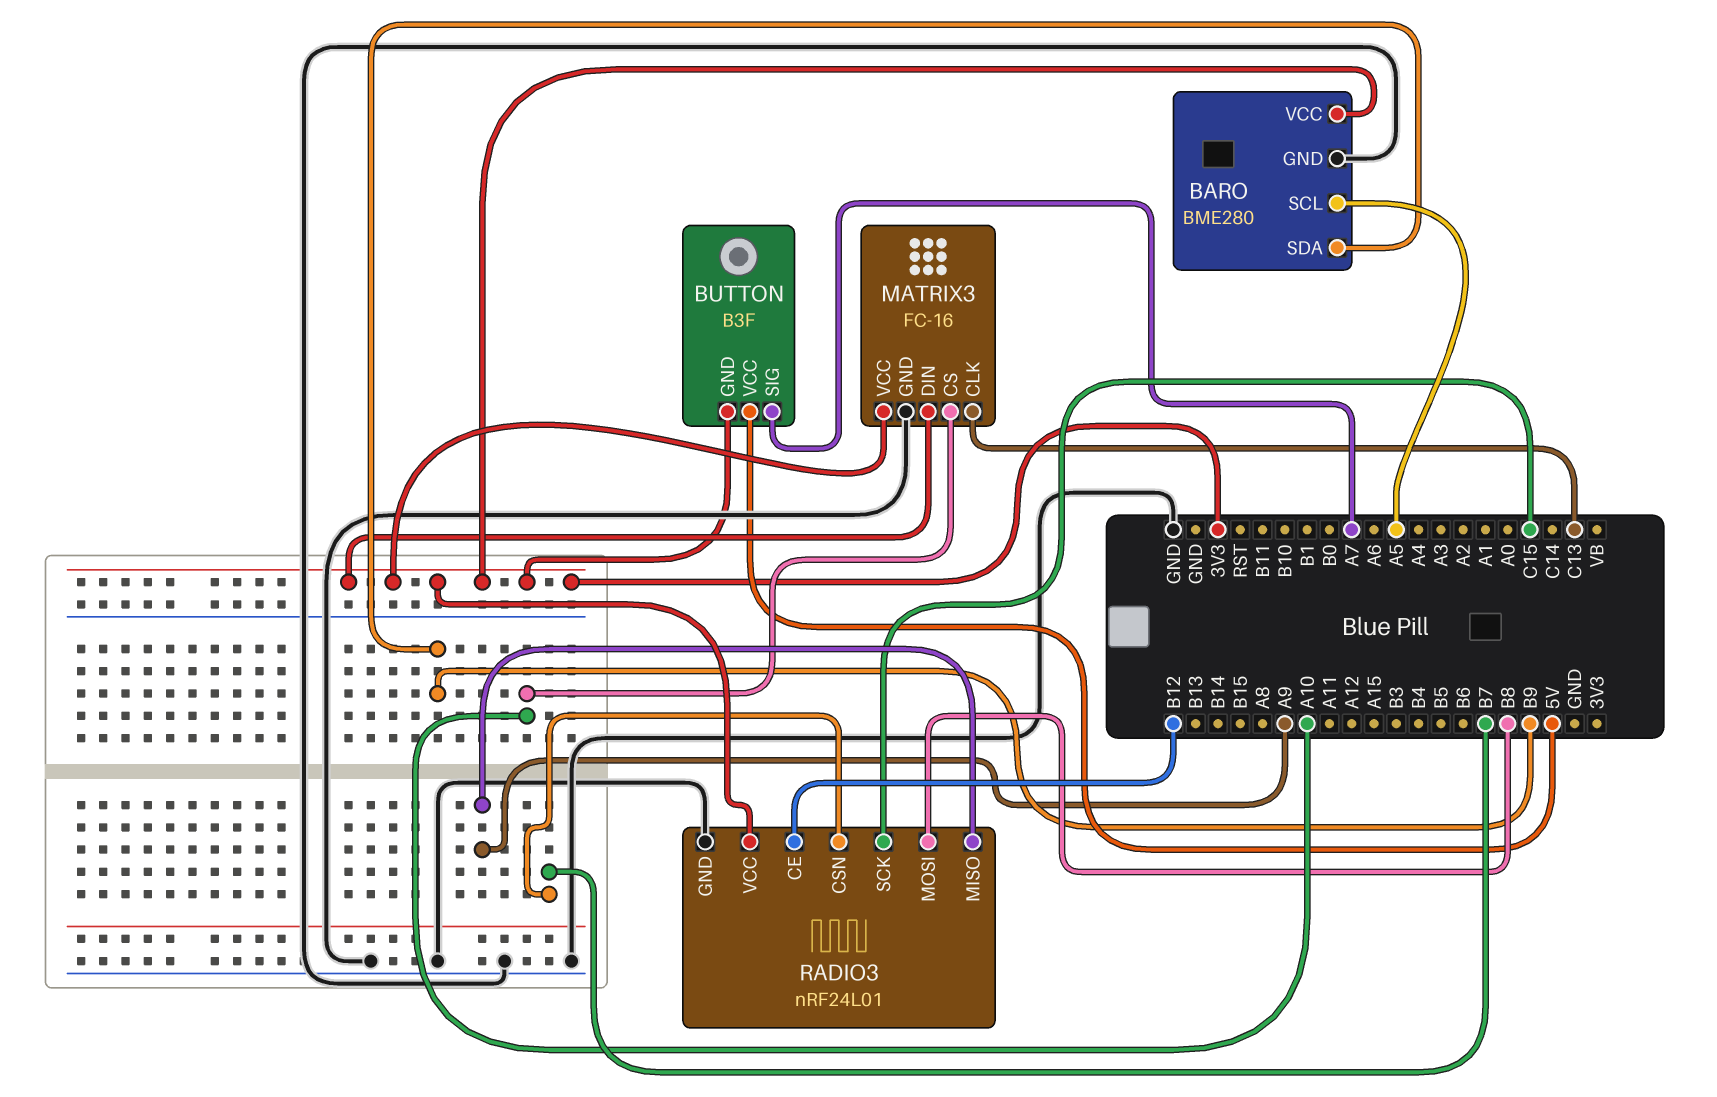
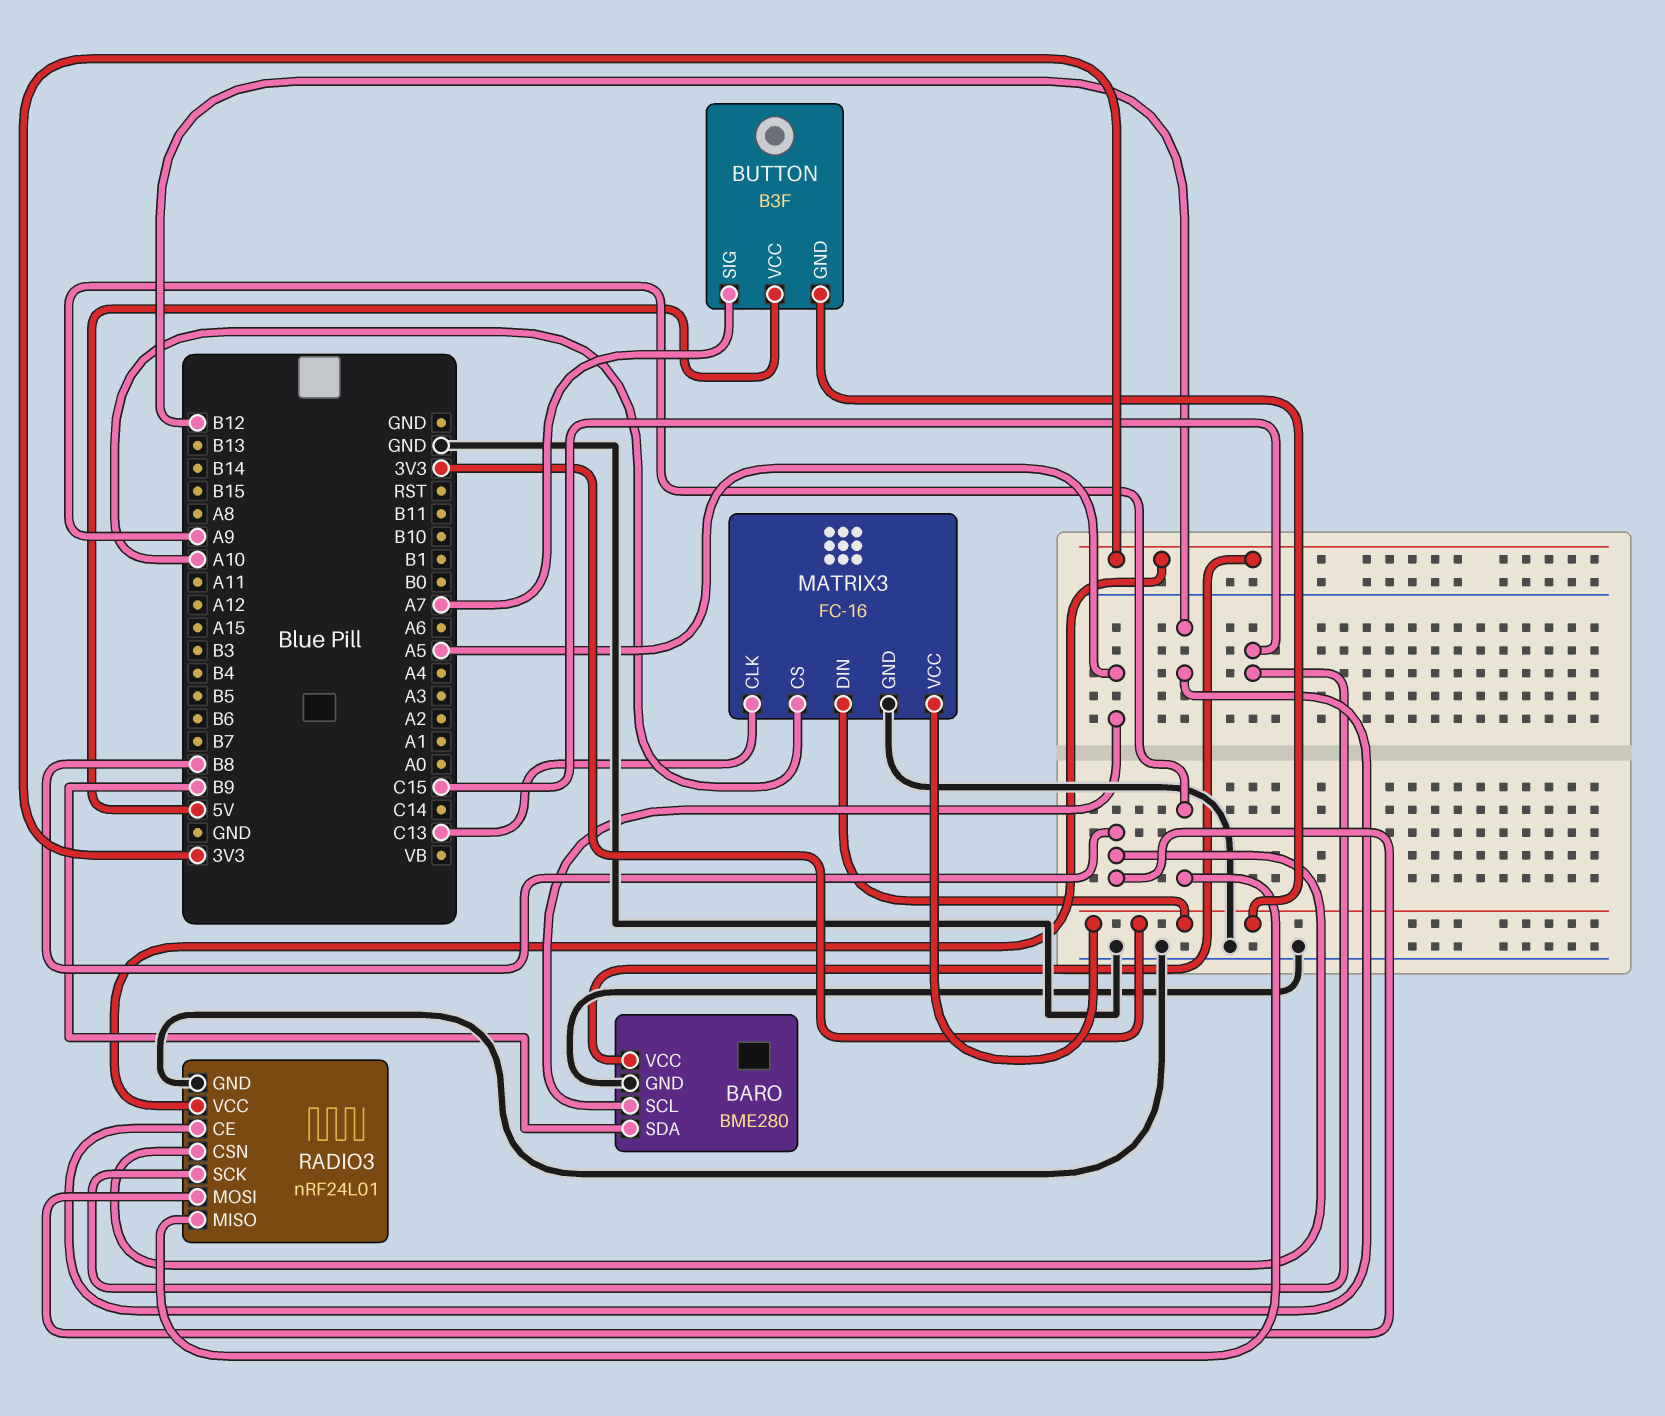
RADIO3 pin CSN: B7 -> B8

